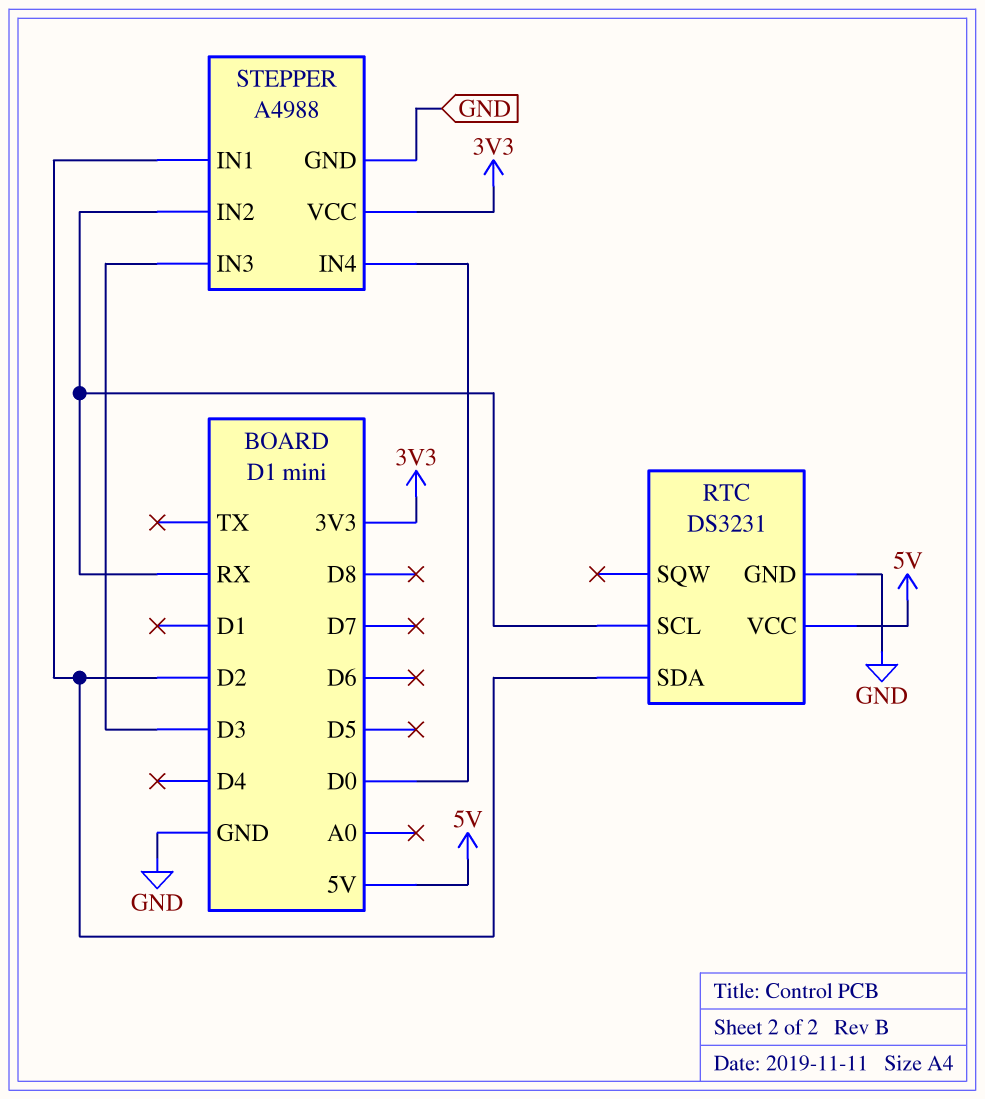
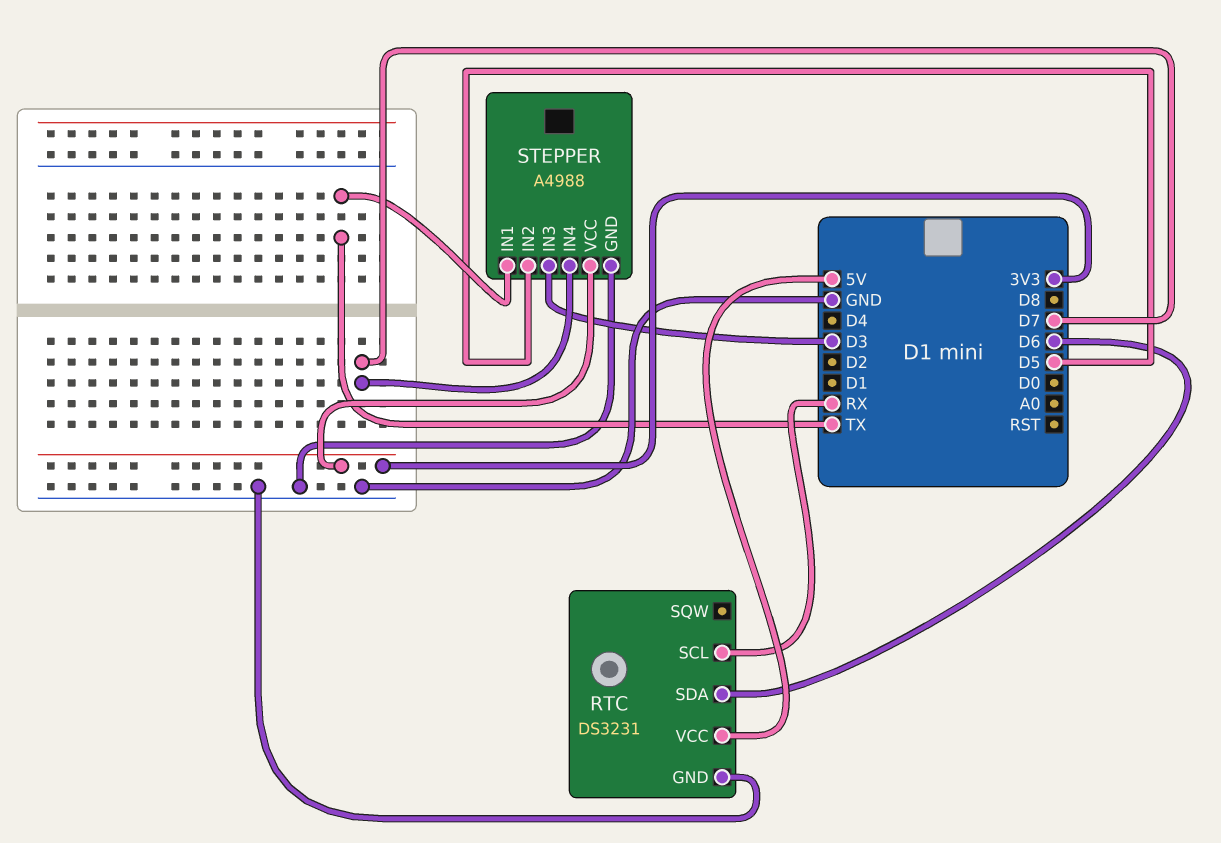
RTC pin SDA: D2 -> D6
STEPPER pin IN1: D2 -> TX
STEPPER pin IN2: RX -> D5
STEPPER pin IN4: D0 -> D7

